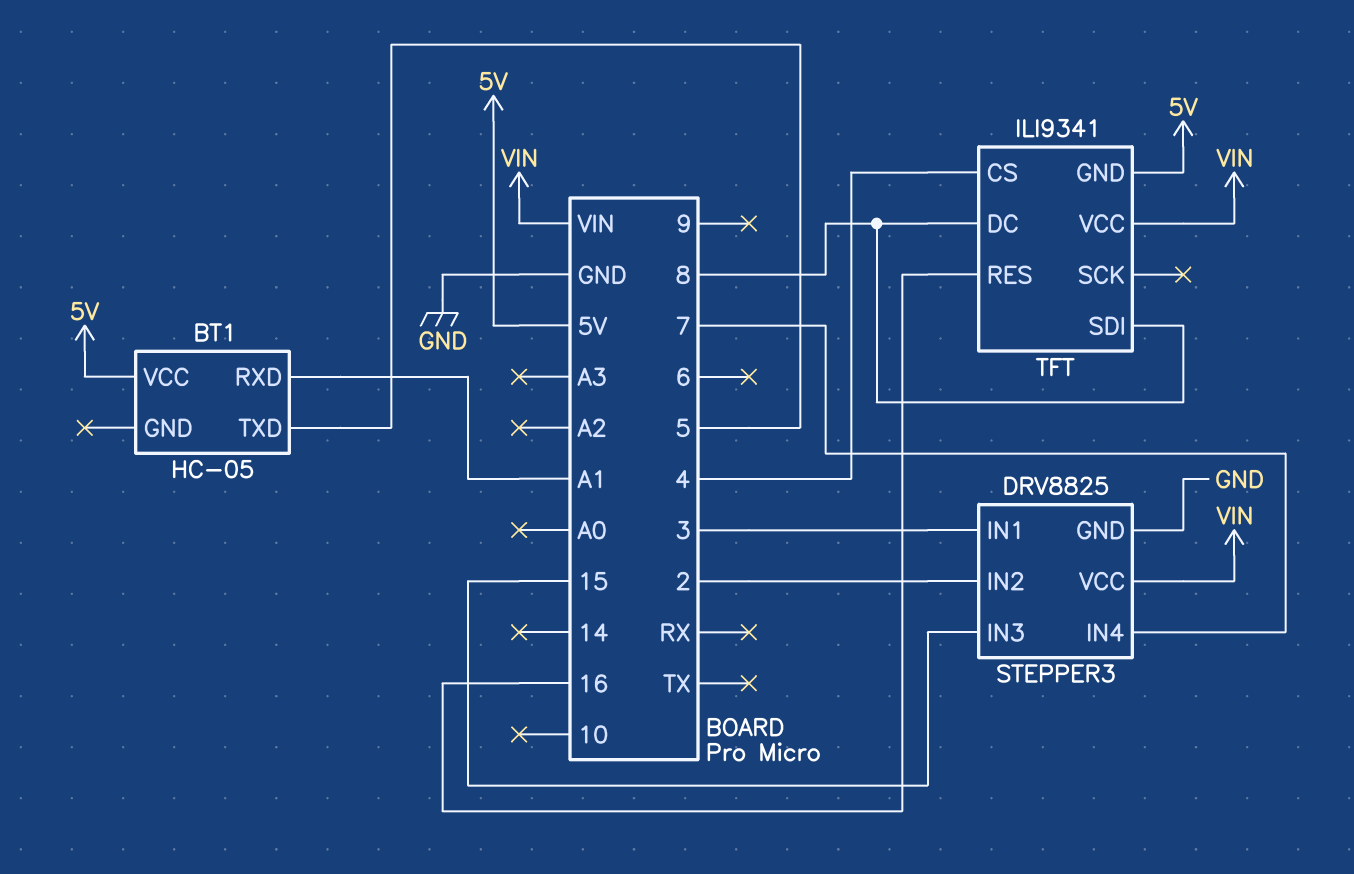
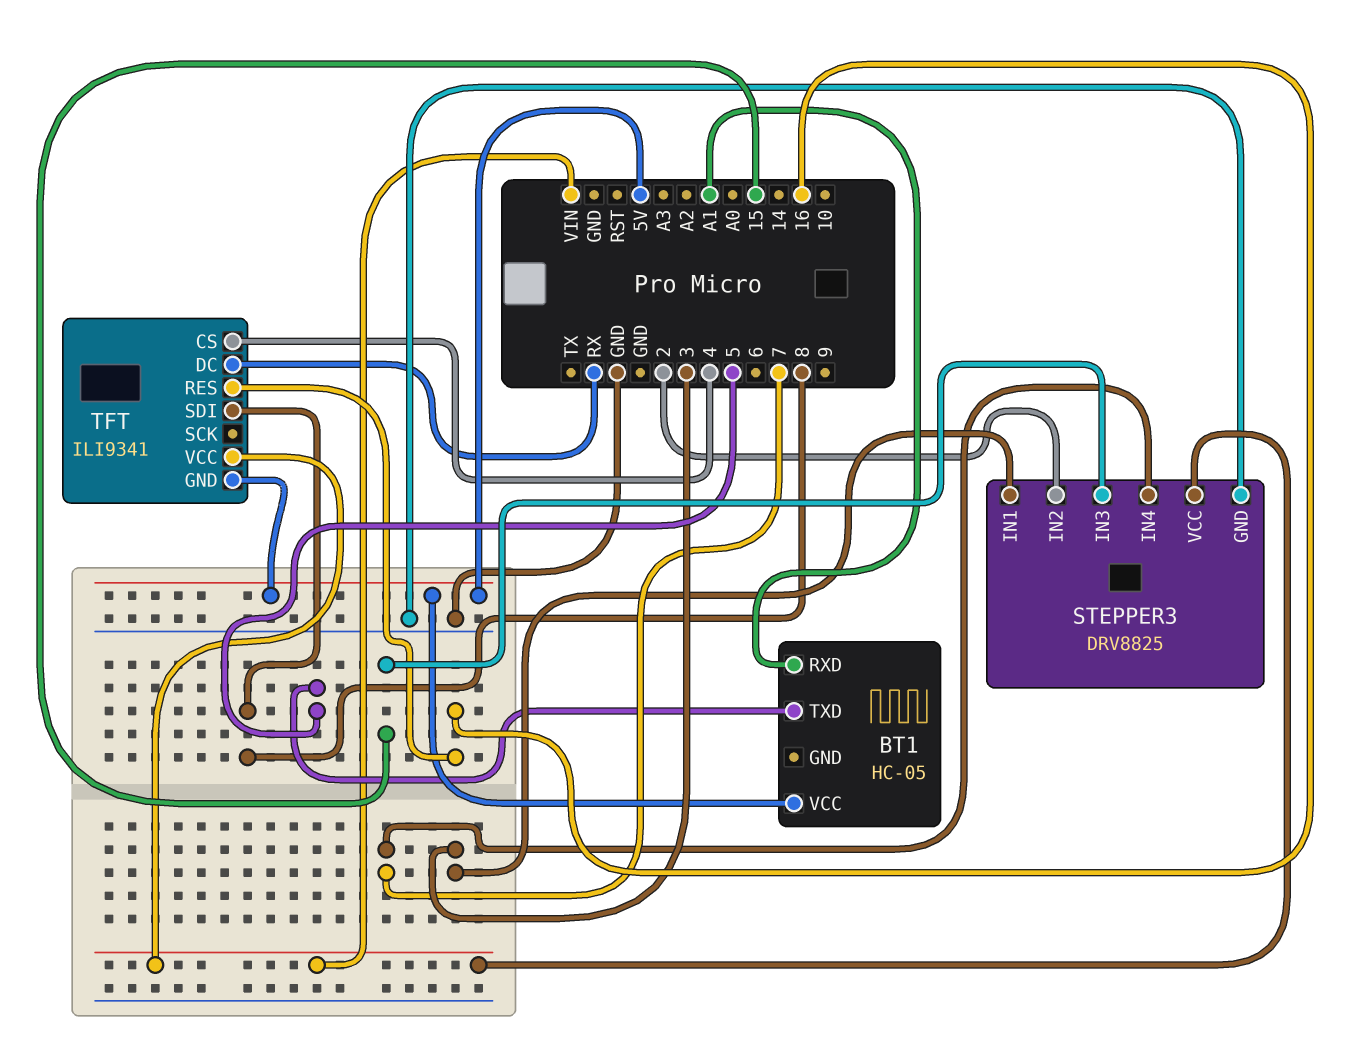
TFT pin DC: 8 -> RX

